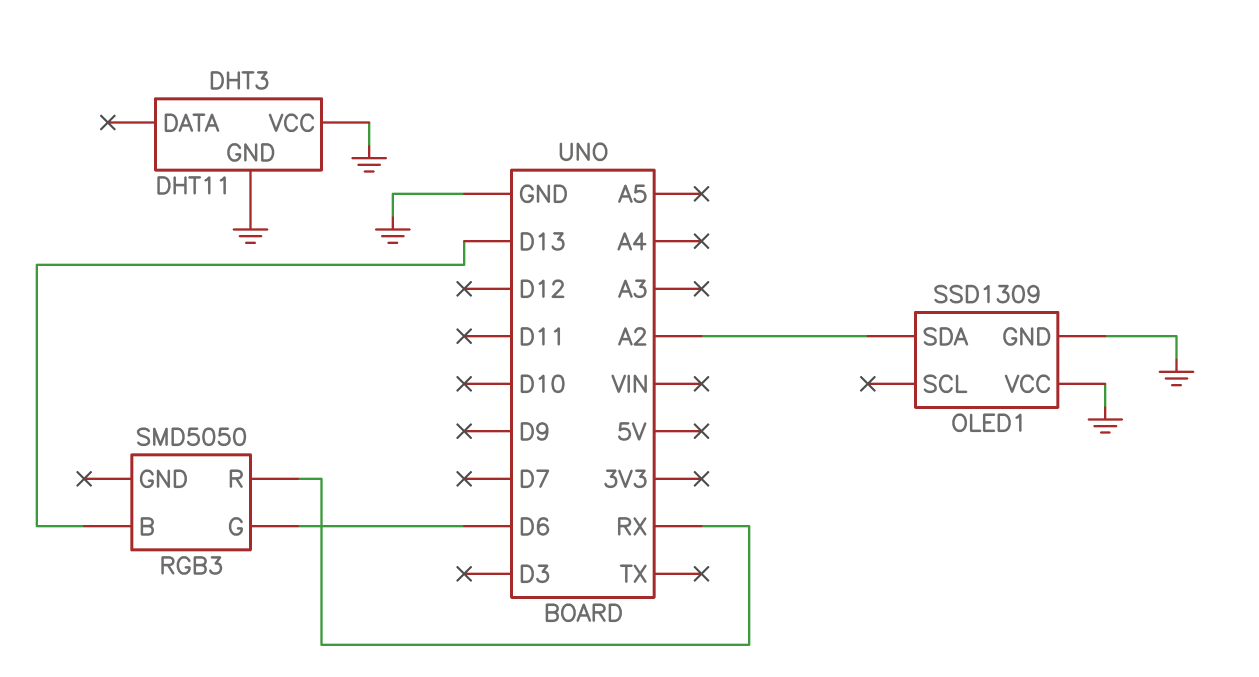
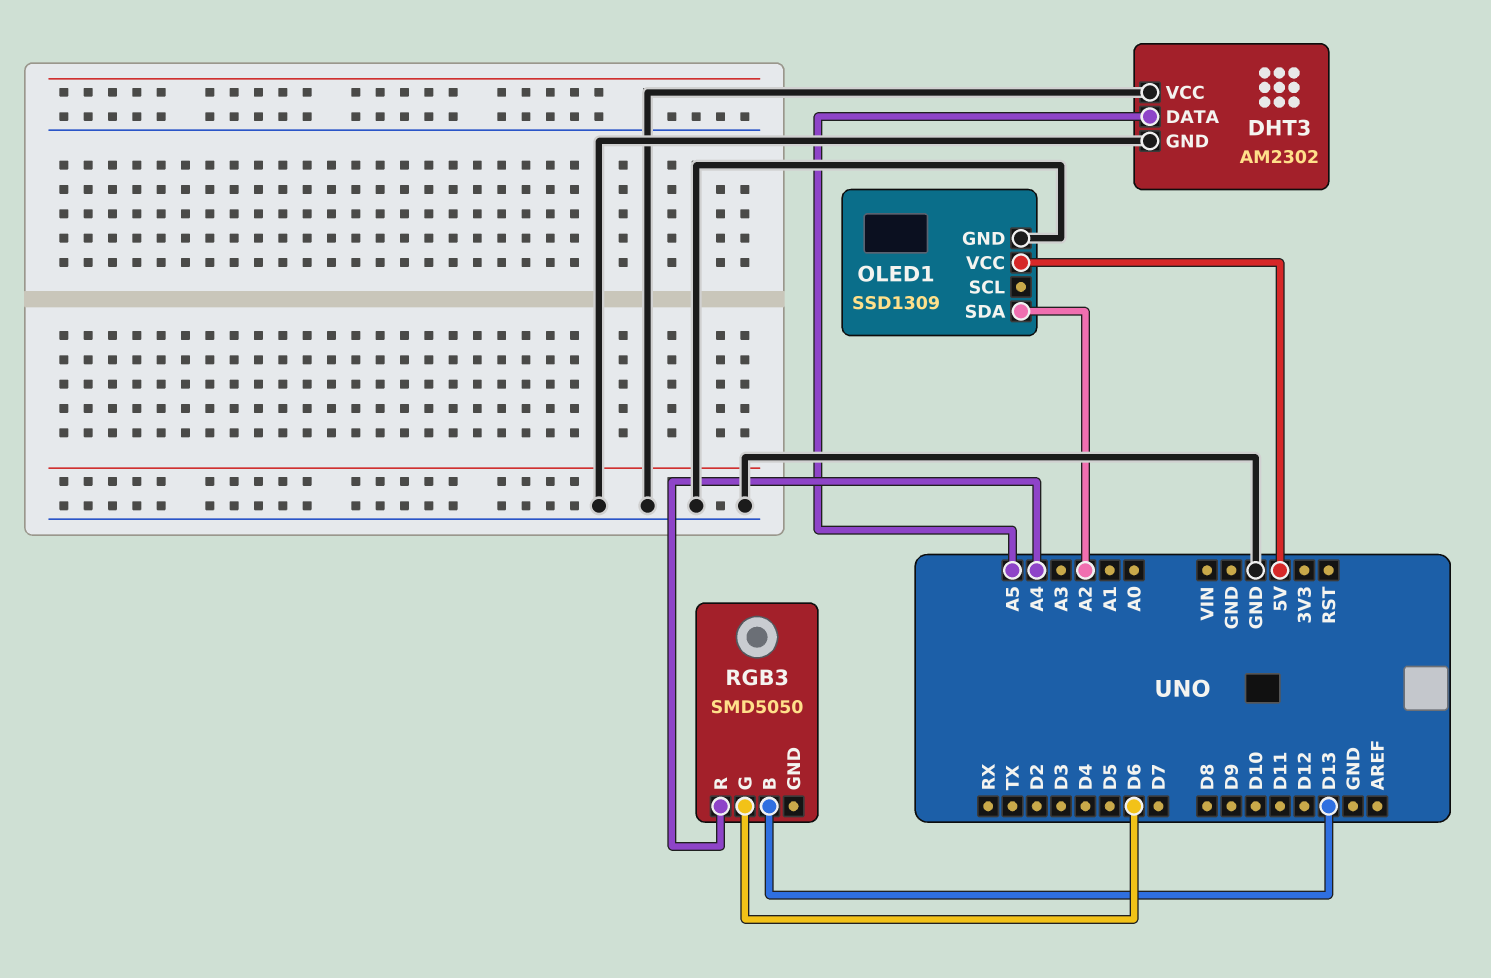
DHT3: DHT11 -> AM2302
DHT3 pin DATA: none -> A5
OLED1 pin VCC: GND -> 5V
RGB3 pin R: RX -> A4

